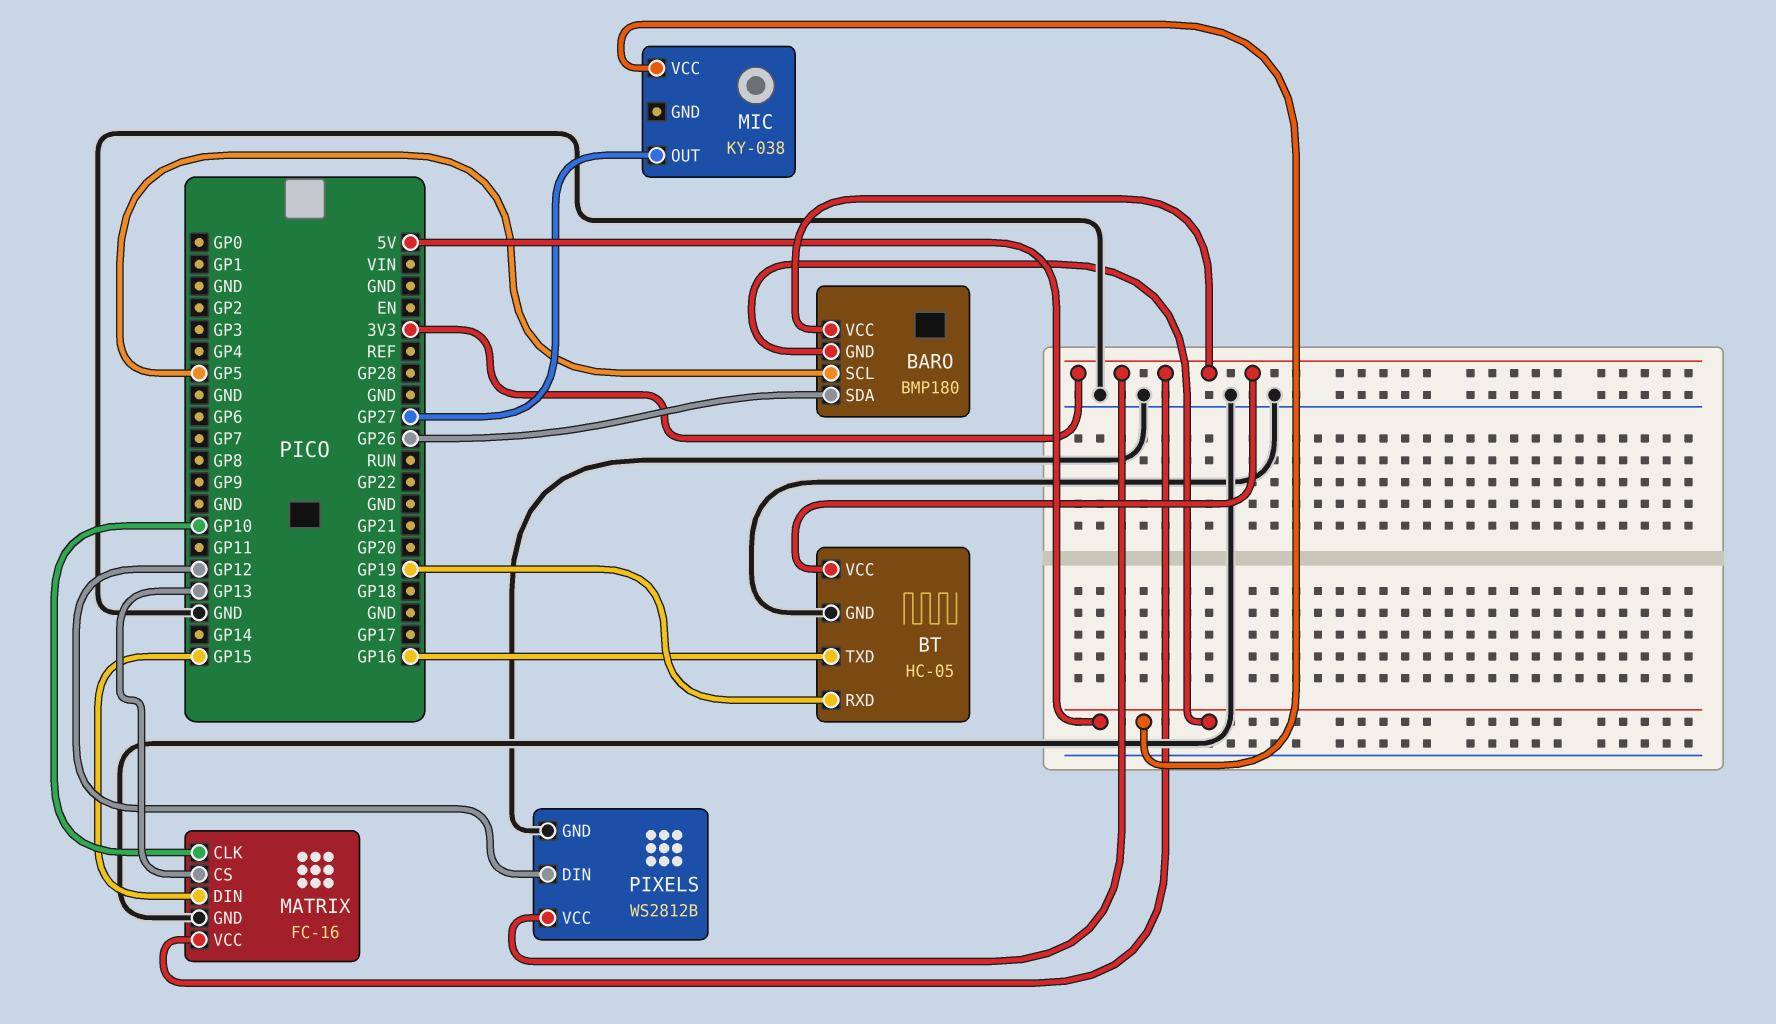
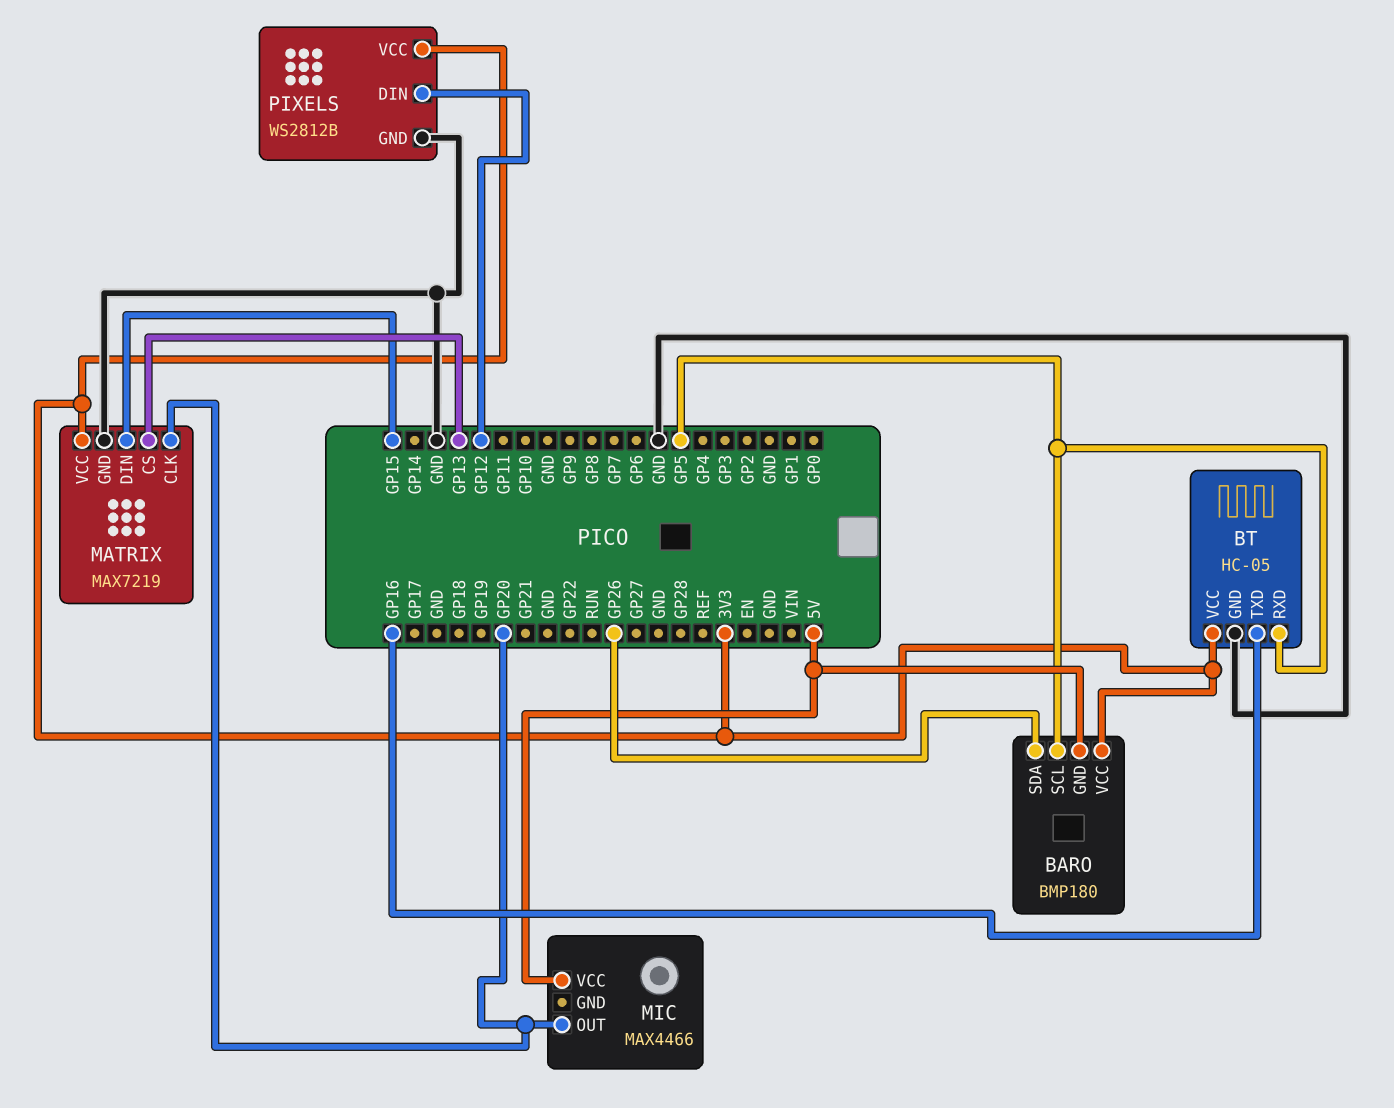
BT pin RXD: GP19 -> GP5
MATRIX: FC-16 -> MAX7219
MATRIX pin CLK: GP10 -> GP20
MIC: KY-038 -> MAX4466
MIC pin OUT: GP27 -> GP20

